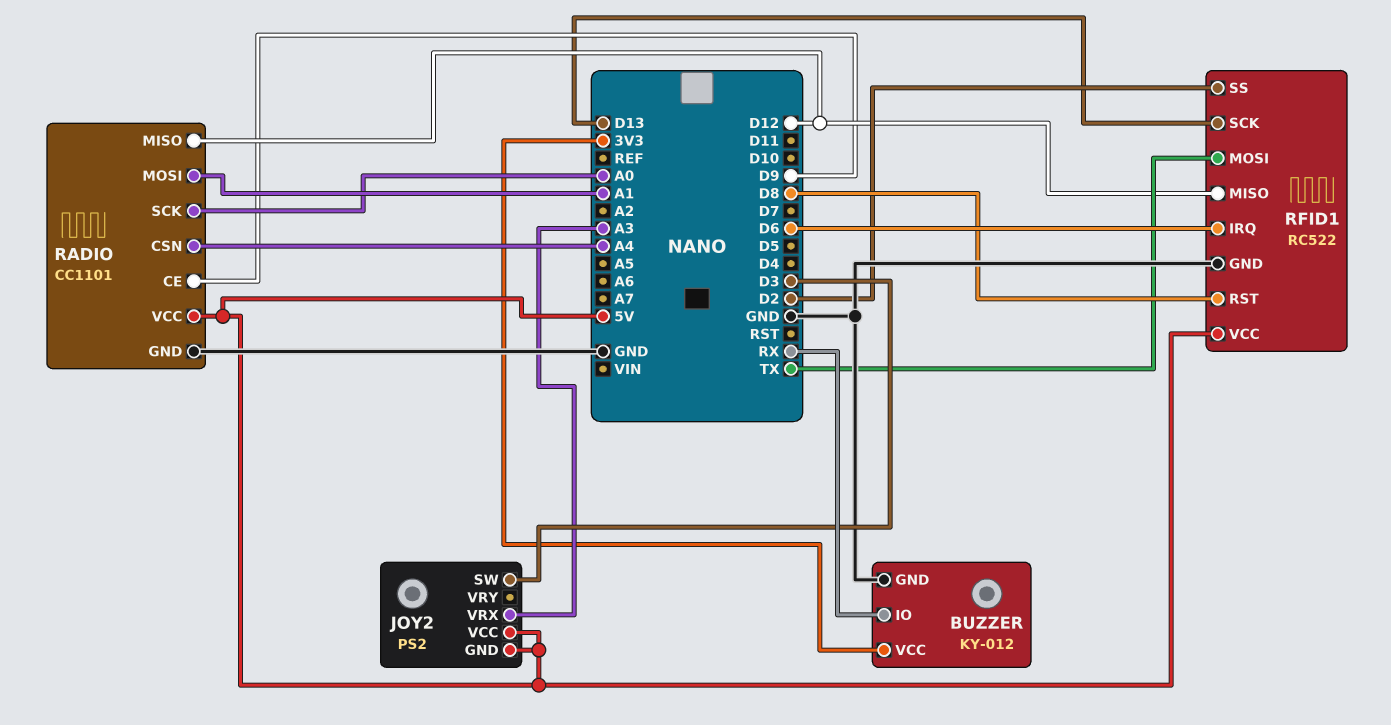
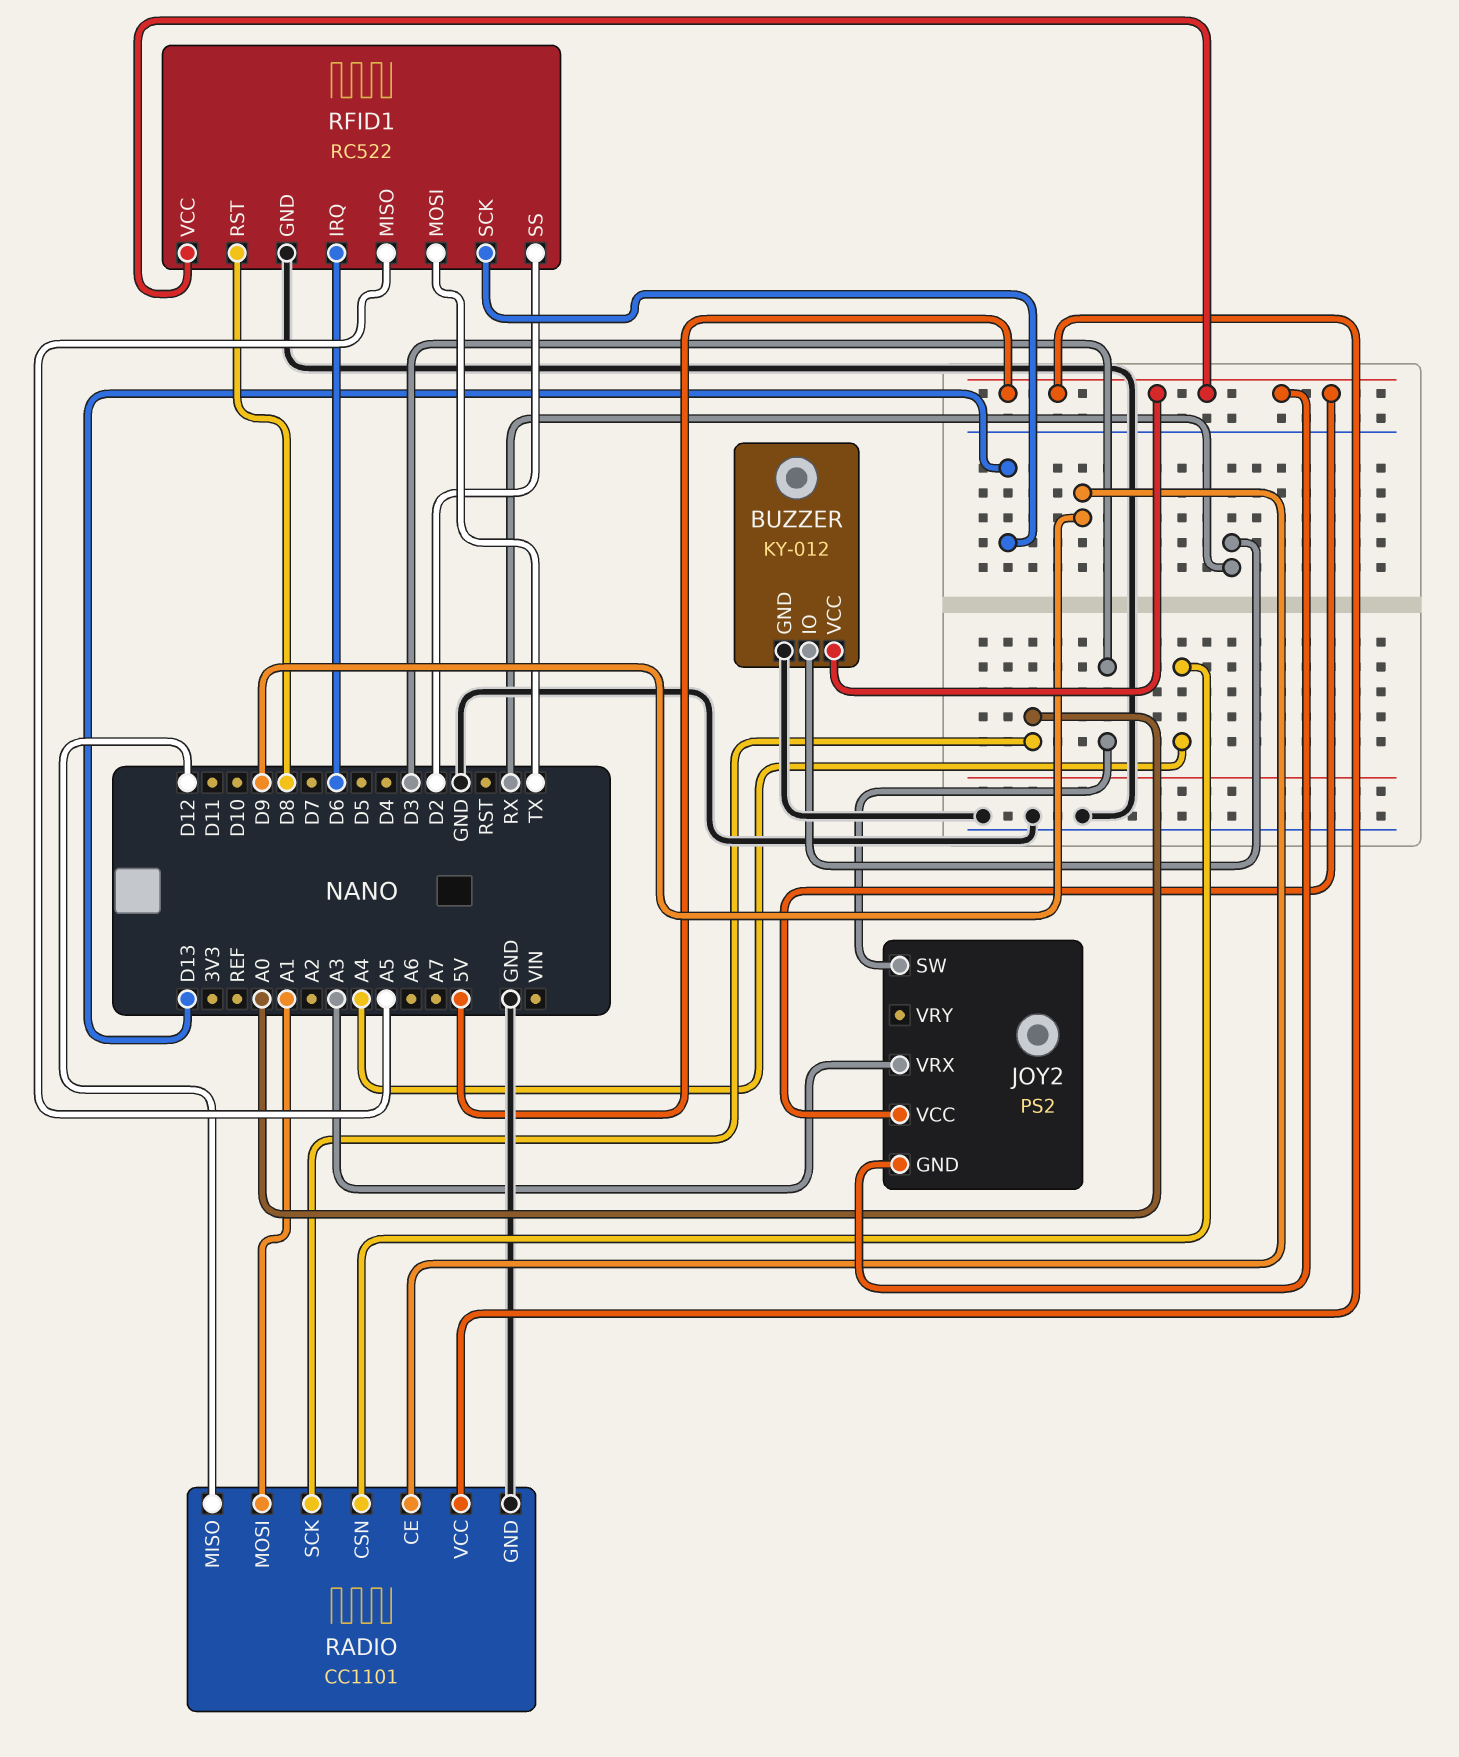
BUZZER pin VCC: 3V3 -> 5V
RFID1 pin MISO: D12 -> A5

